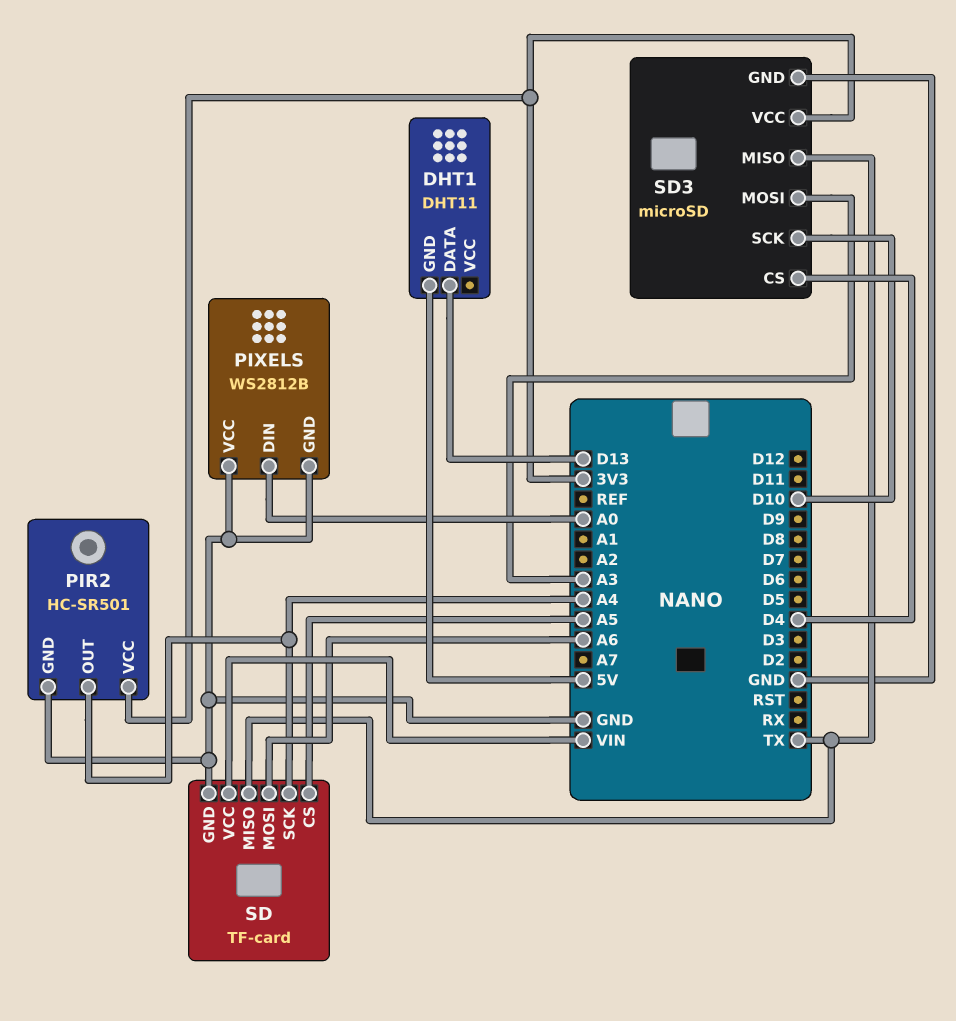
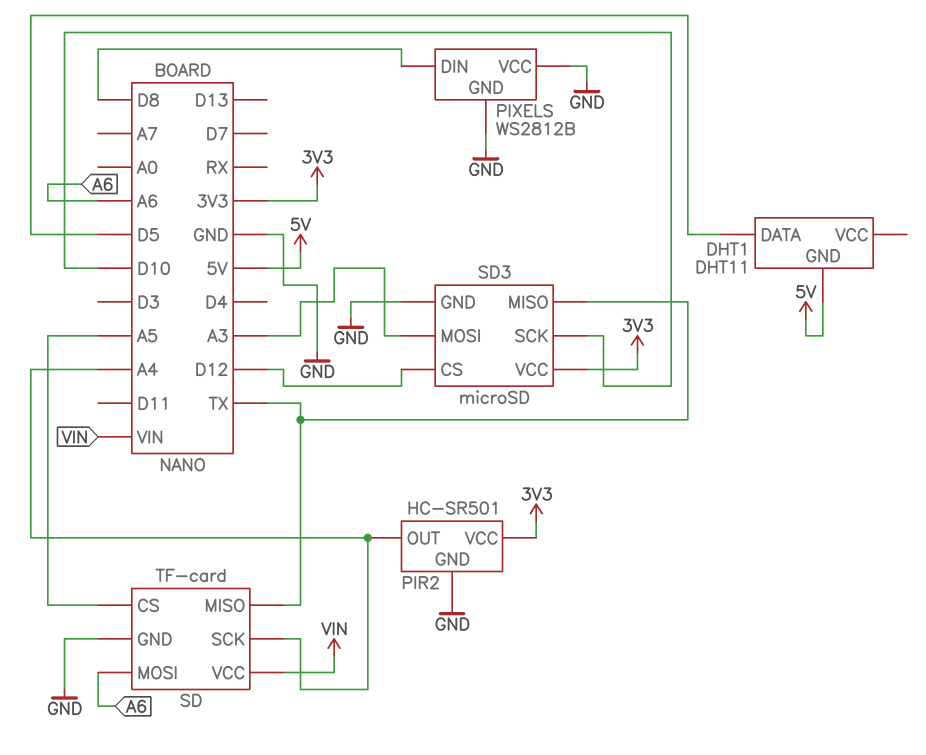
DHT1 pin DATA: D13 -> D5
PIXELS pin DIN: A0 -> D8
SD3 pin CS: D4 -> D12

